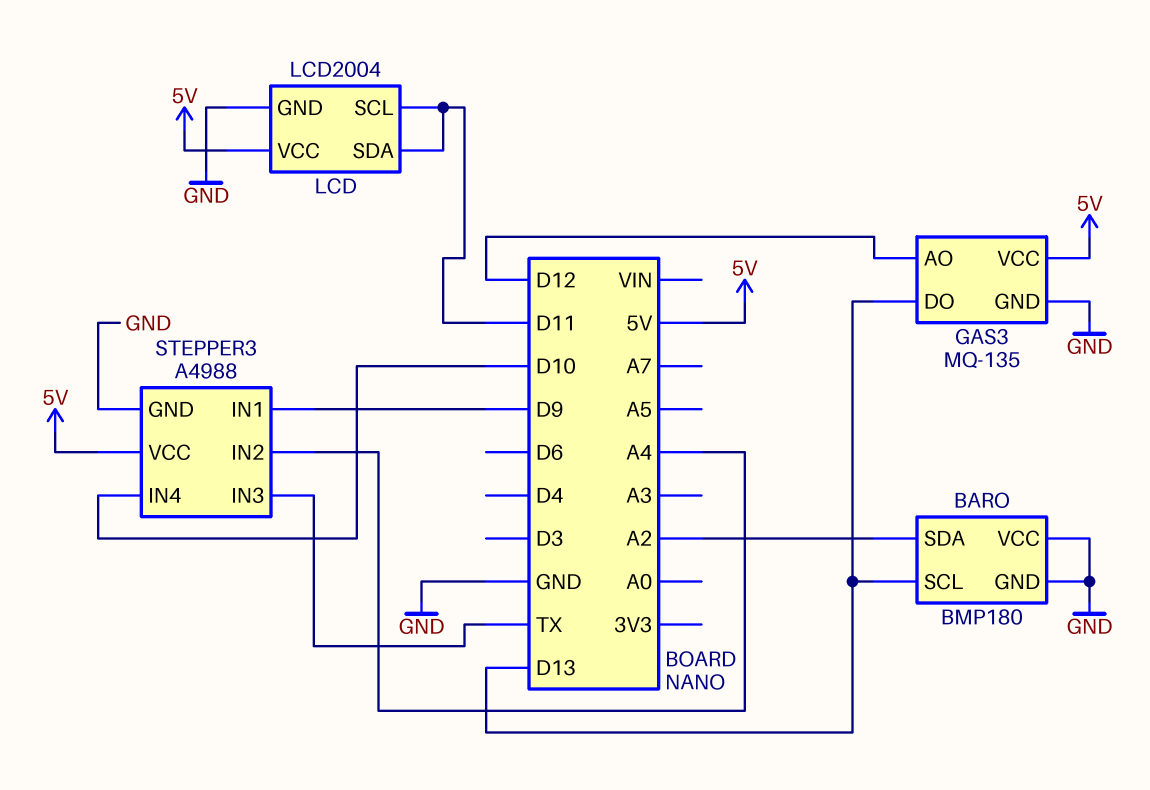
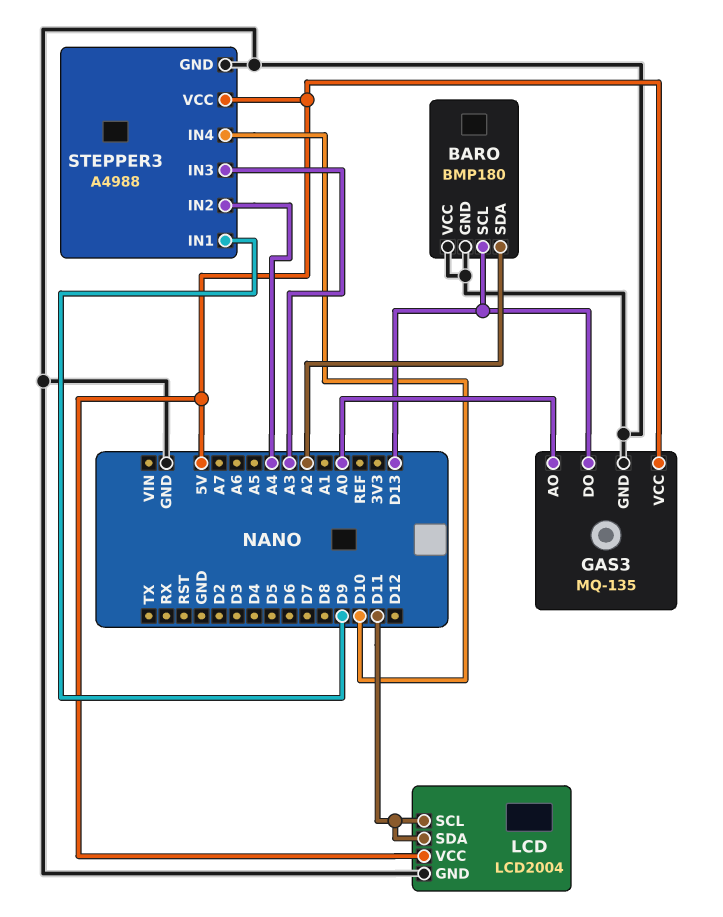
GAS3 pin AO: D12 -> A0
STEPPER3 pin IN3: TX -> A3

